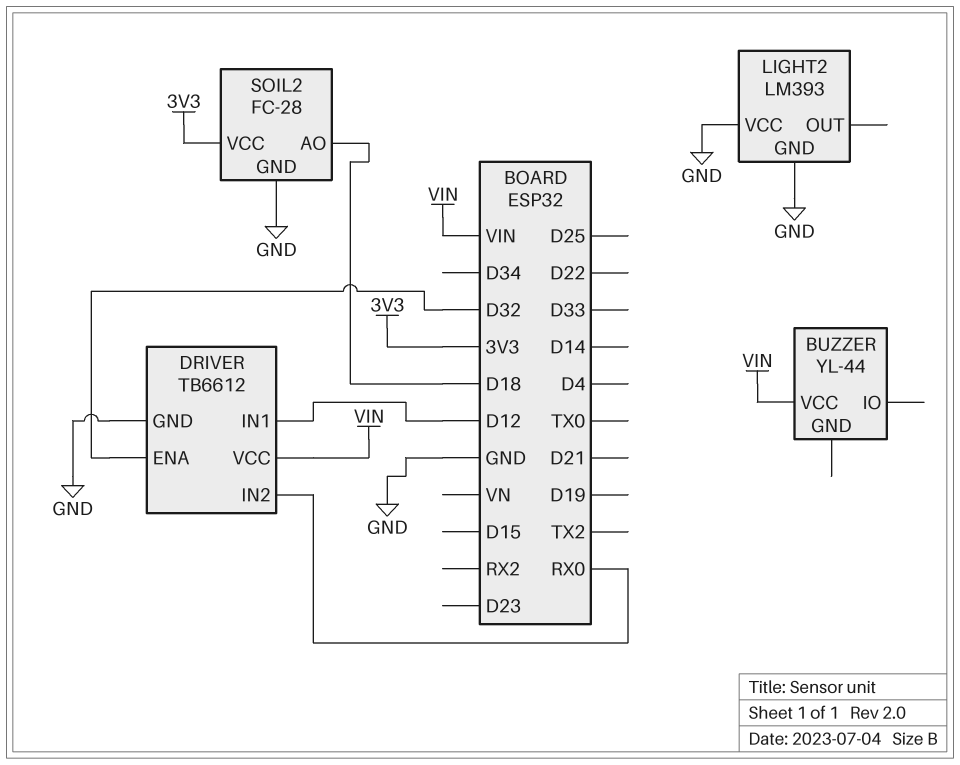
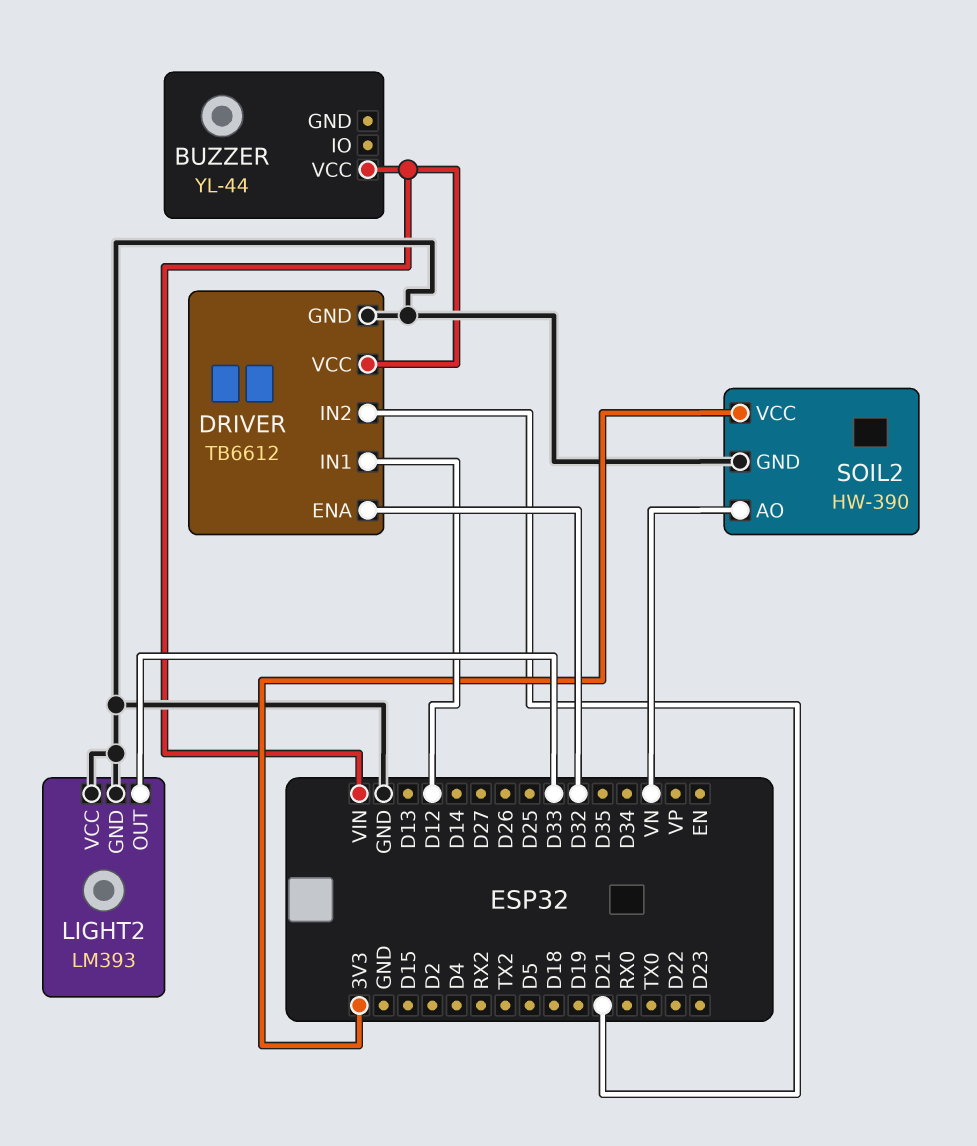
DRIVER pin IN2: RX0 -> D21
LIGHT2 pin OUT: none -> D33
SOIL2: FC-28 -> HW-390
SOIL2 pin AO: D18 -> VN

